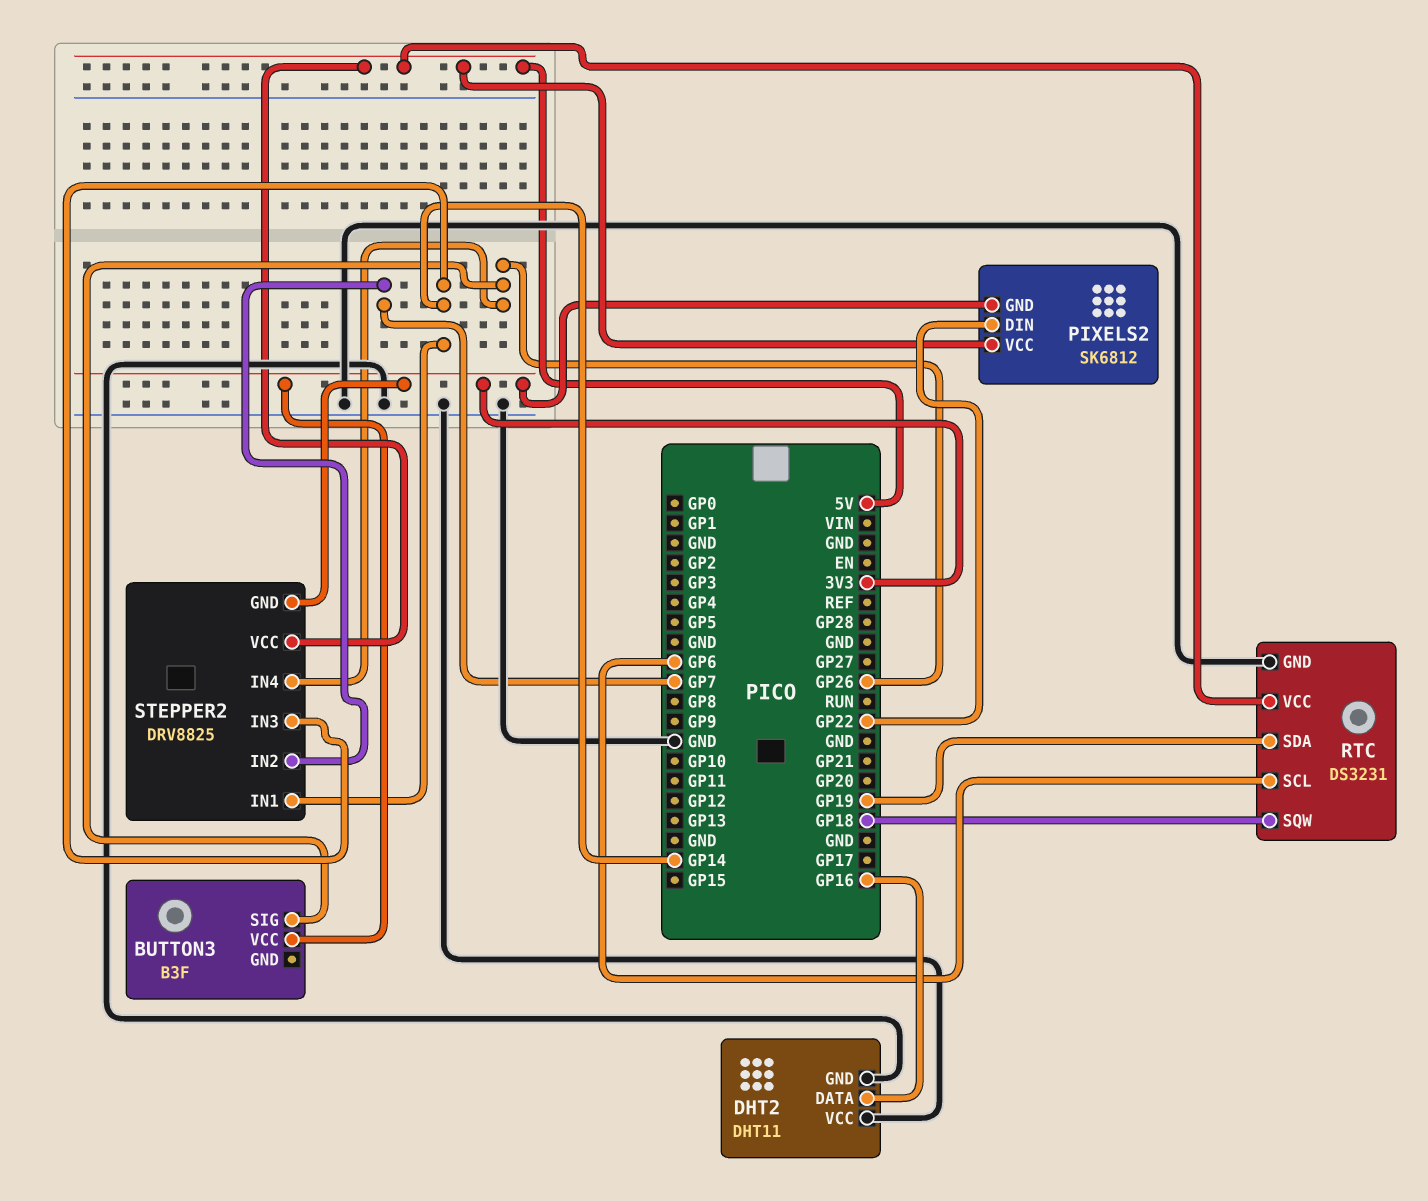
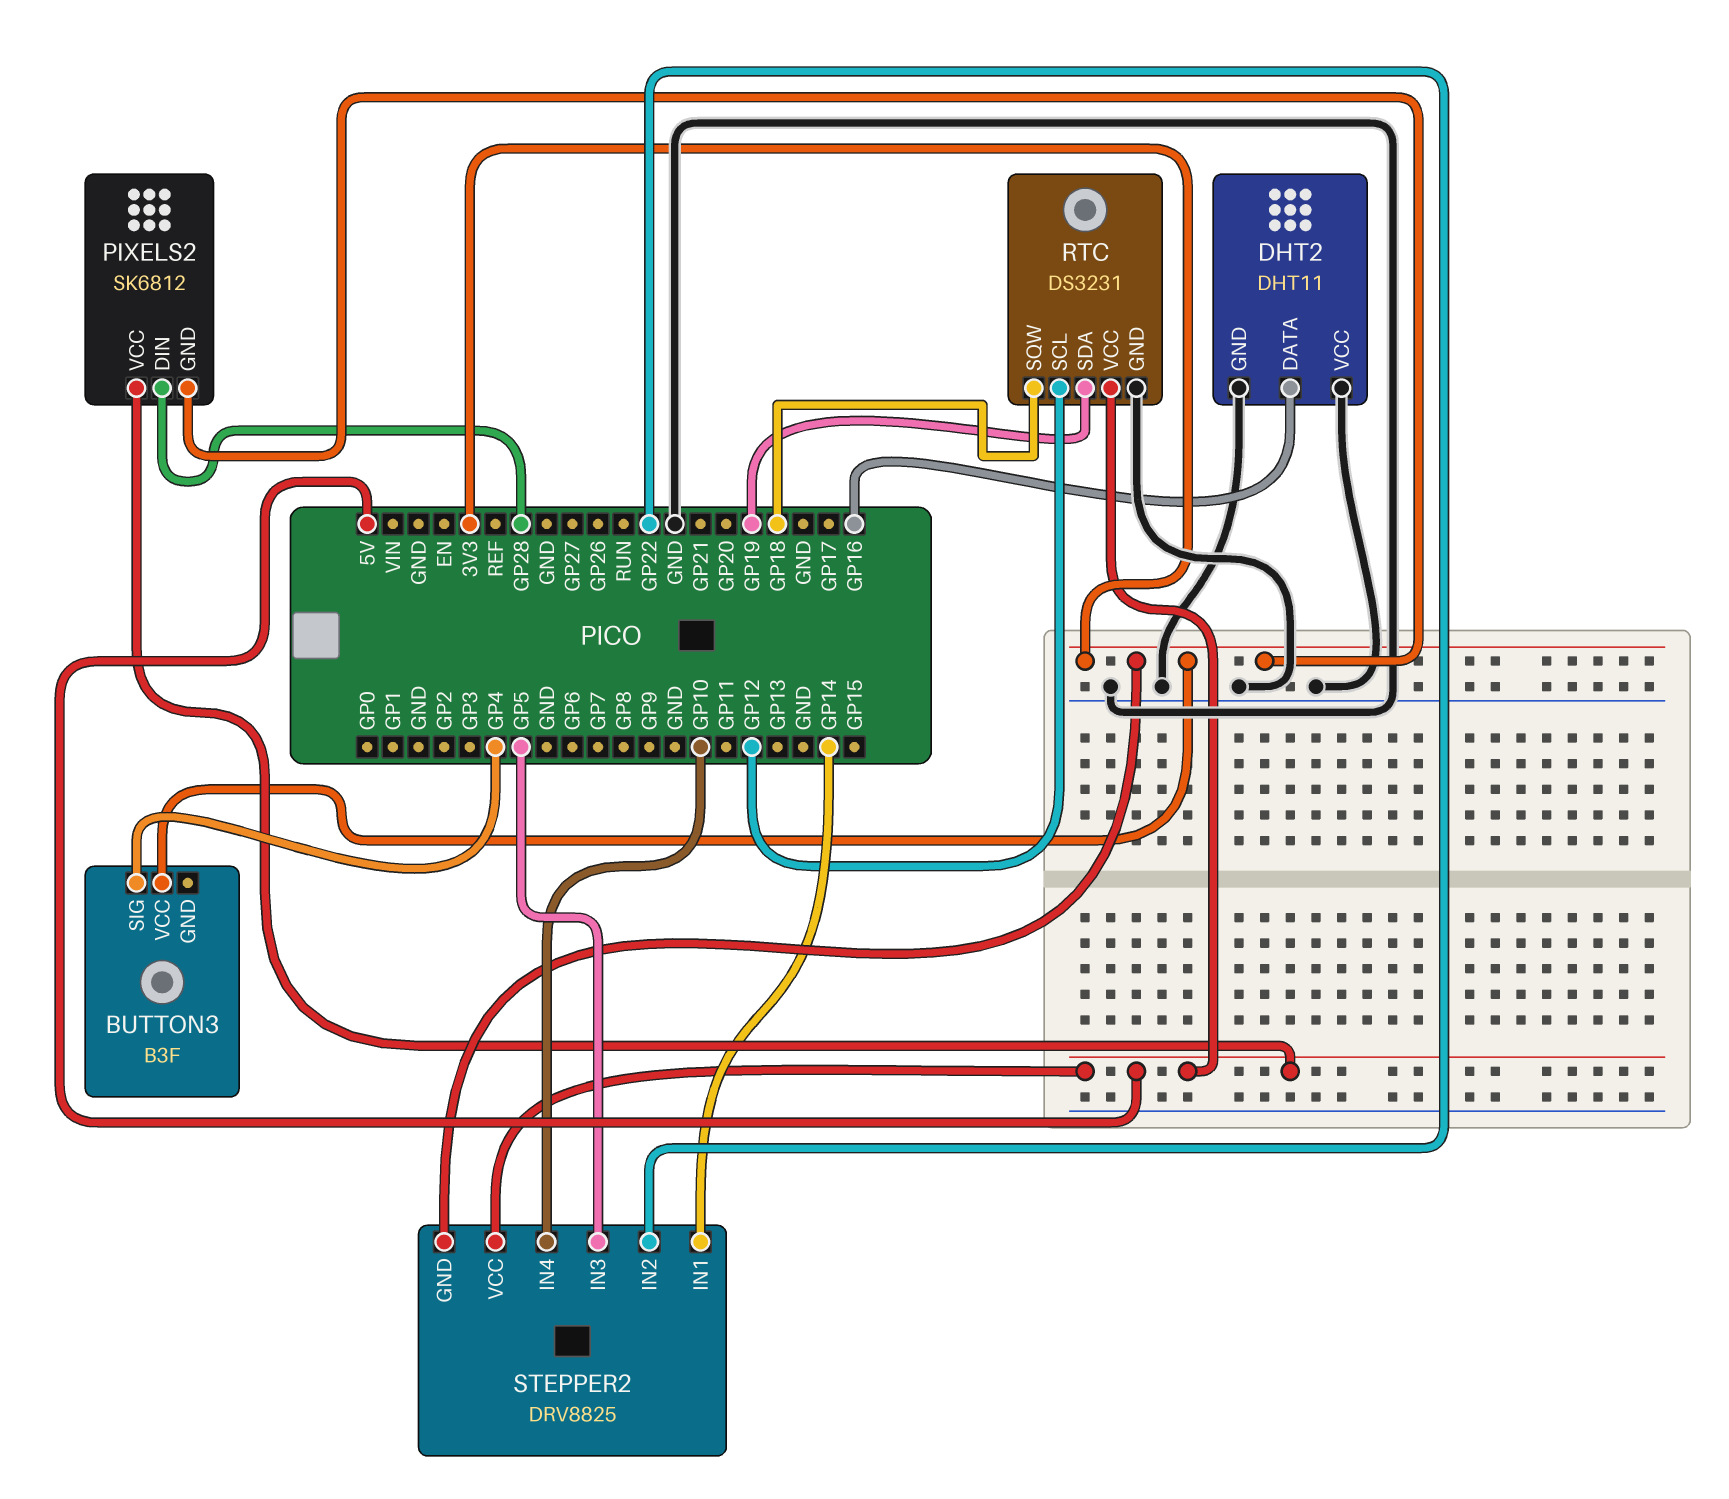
BUTTON3 pin SIG: GP26 -> GP4
PIXELS2 pin DIN: GP22 -> GP28
RTC pin SCL: GP6 -> GP12
STEPPER2 pin IN2: GP7 -> GP22
STEPPER2 pin IN3: GP14 -> GP5
STEPPER2 pin IN4: GP26 -> GP10

